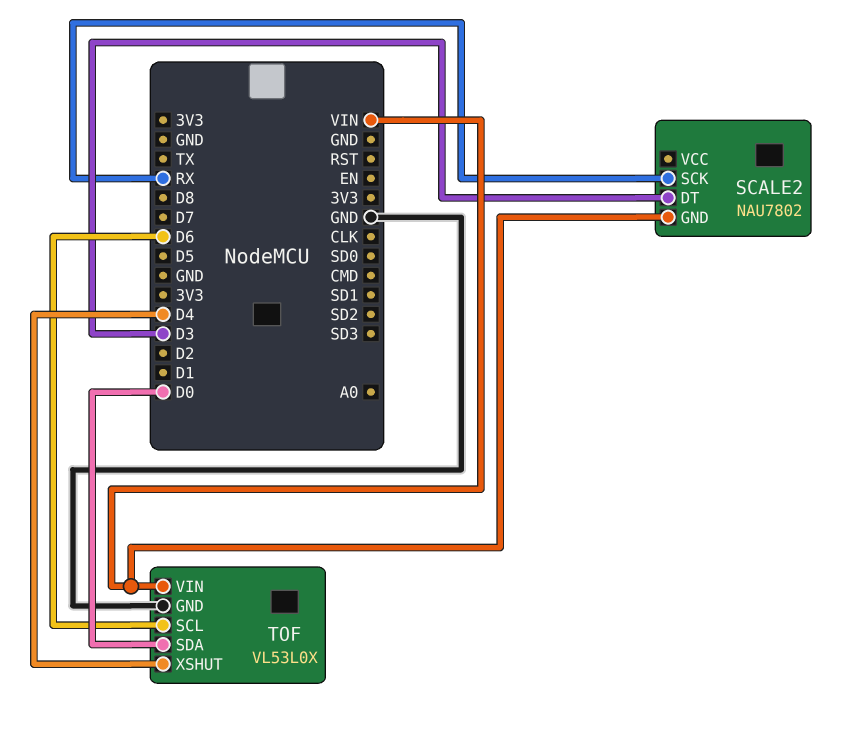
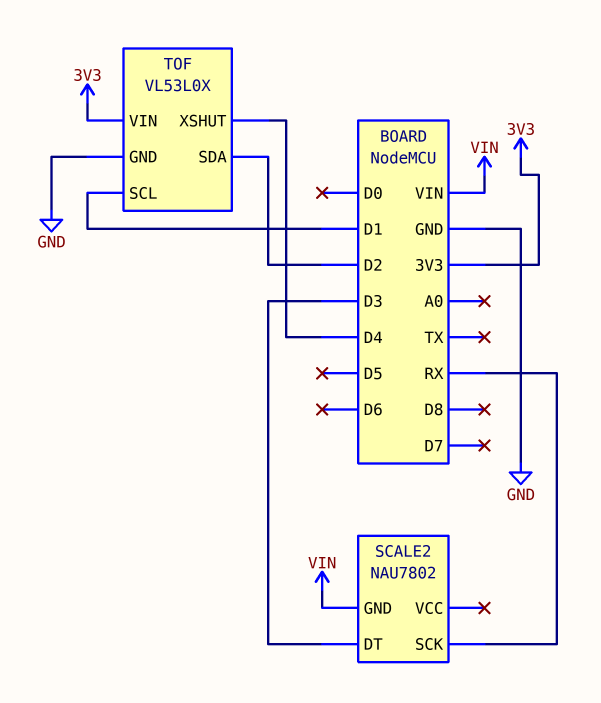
TOF pin SCL: D6 -> D1
TOF pin SDA: D0 -> D2
TOF pin VIN: VIN -> 3V3

